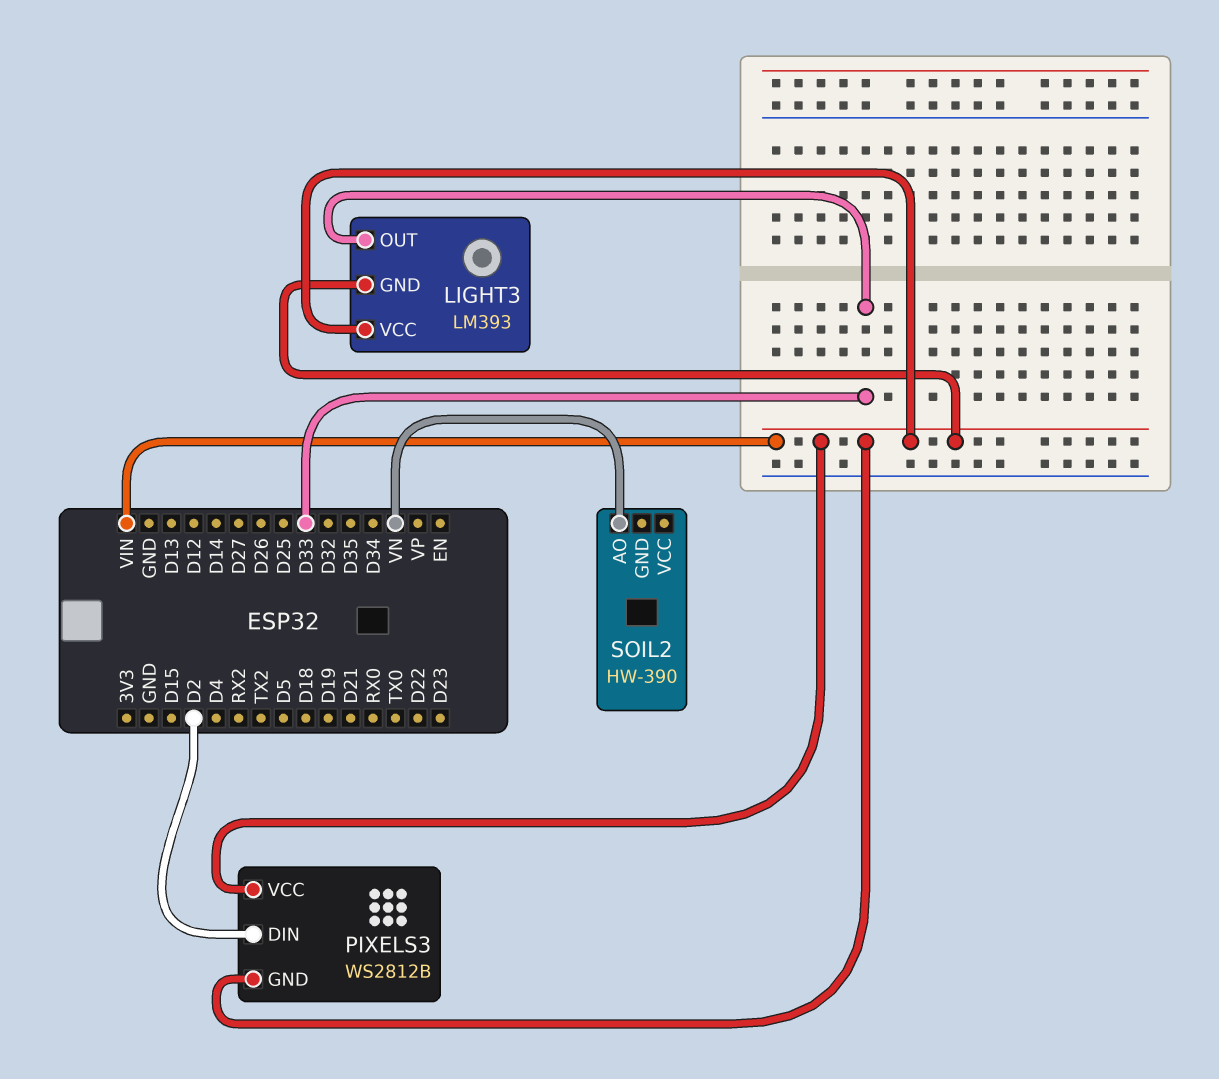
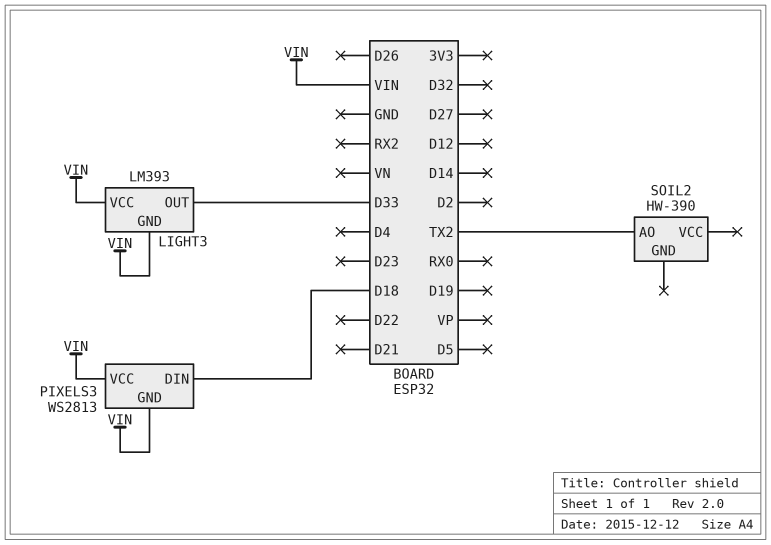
PIXELS3: WS2812B -> WS2813
PIXELS3 pin DIN: D2 -> D18
SOIL2 pin AO: VN -> TX2

